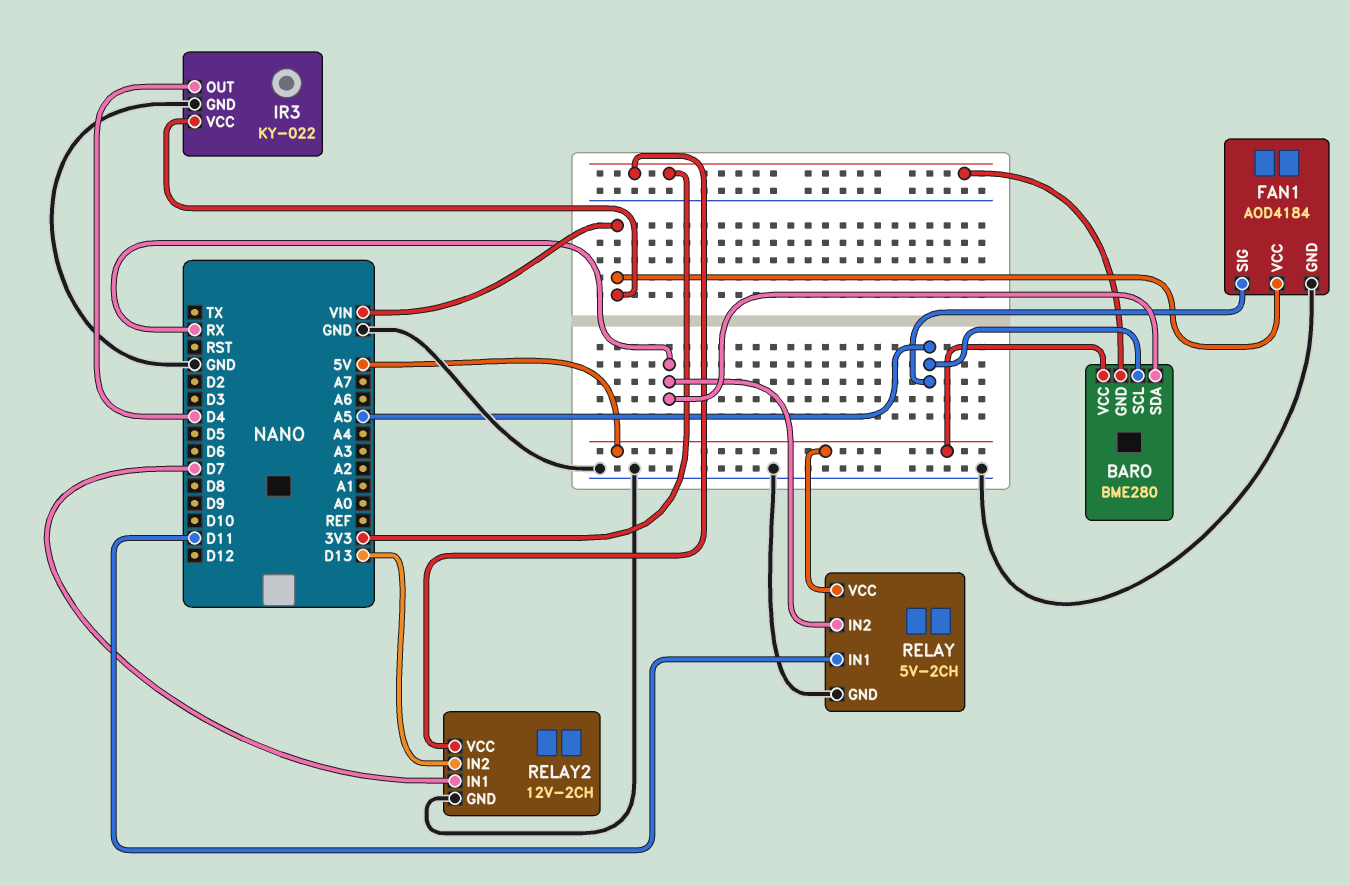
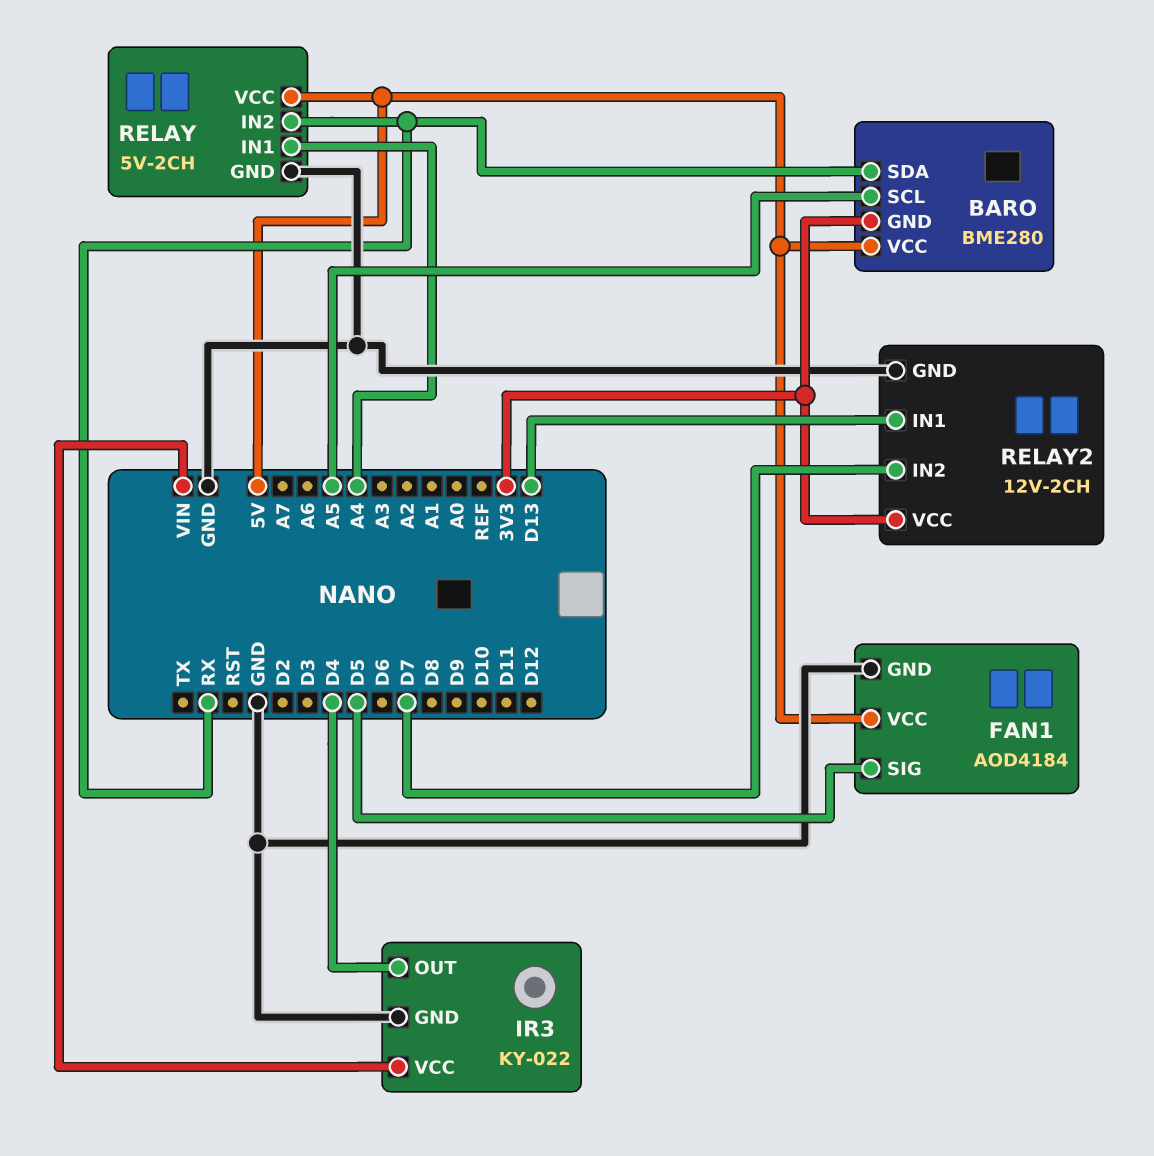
FAN1 pin SIG: A5 -> D5
FAN1 pin VCC: VIN -> 5V
RELAY pin IN1: D11 -> A4
RELAY2 pin IN1: D7 -> D13
RELAY2 pin IN2: D13 -> D7

